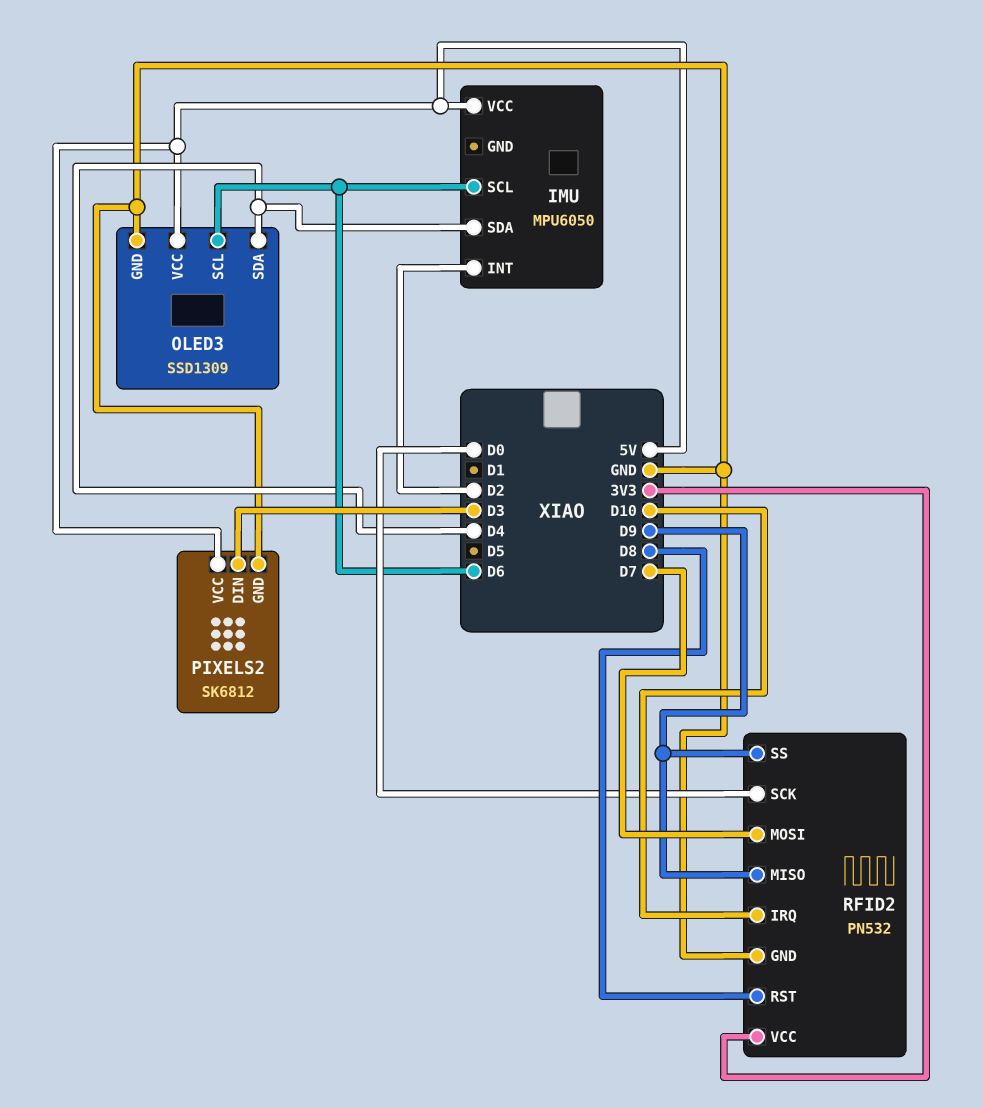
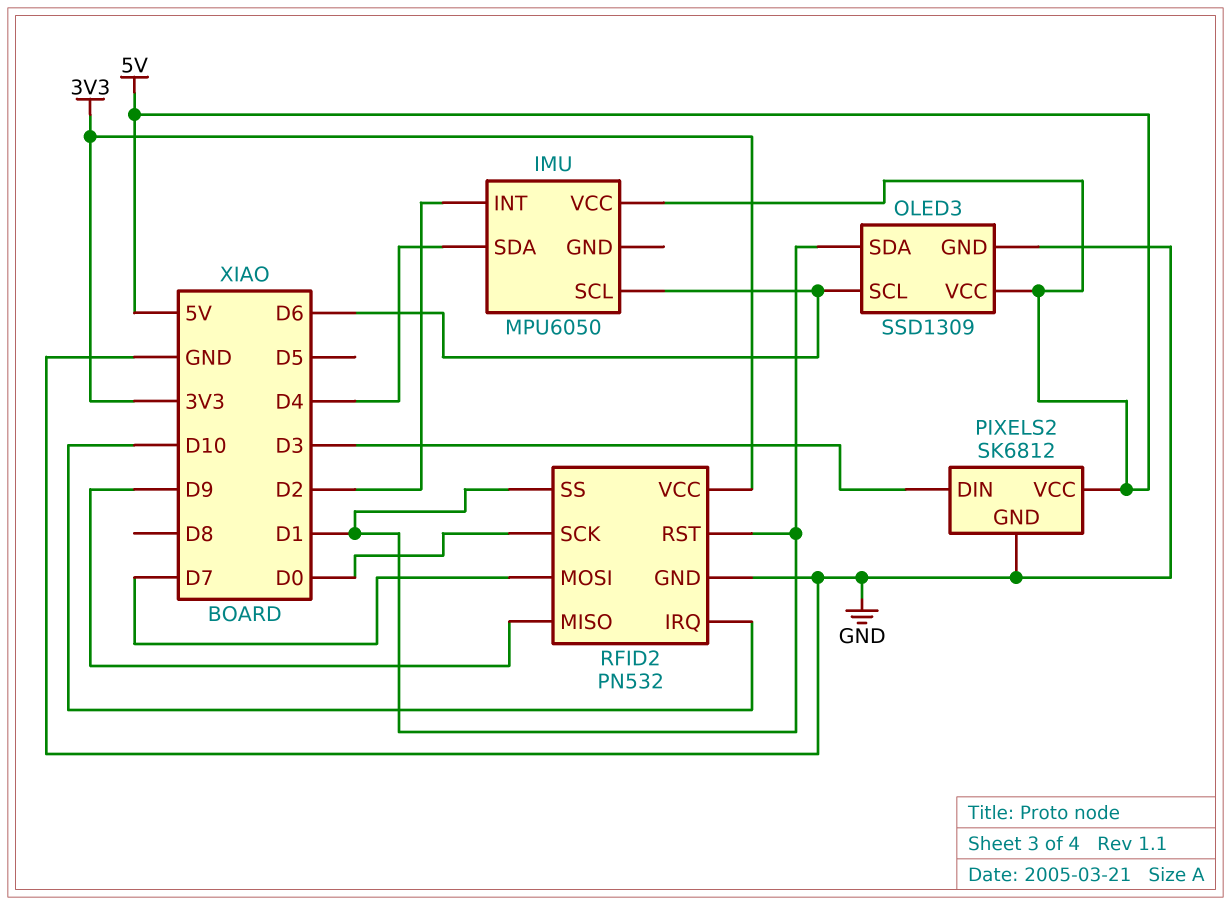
OLED3 pin SDA: D4 -> D1
RFID2 pin RST: D8 -> D1
RFID2 pin SS: D9 -> D1

